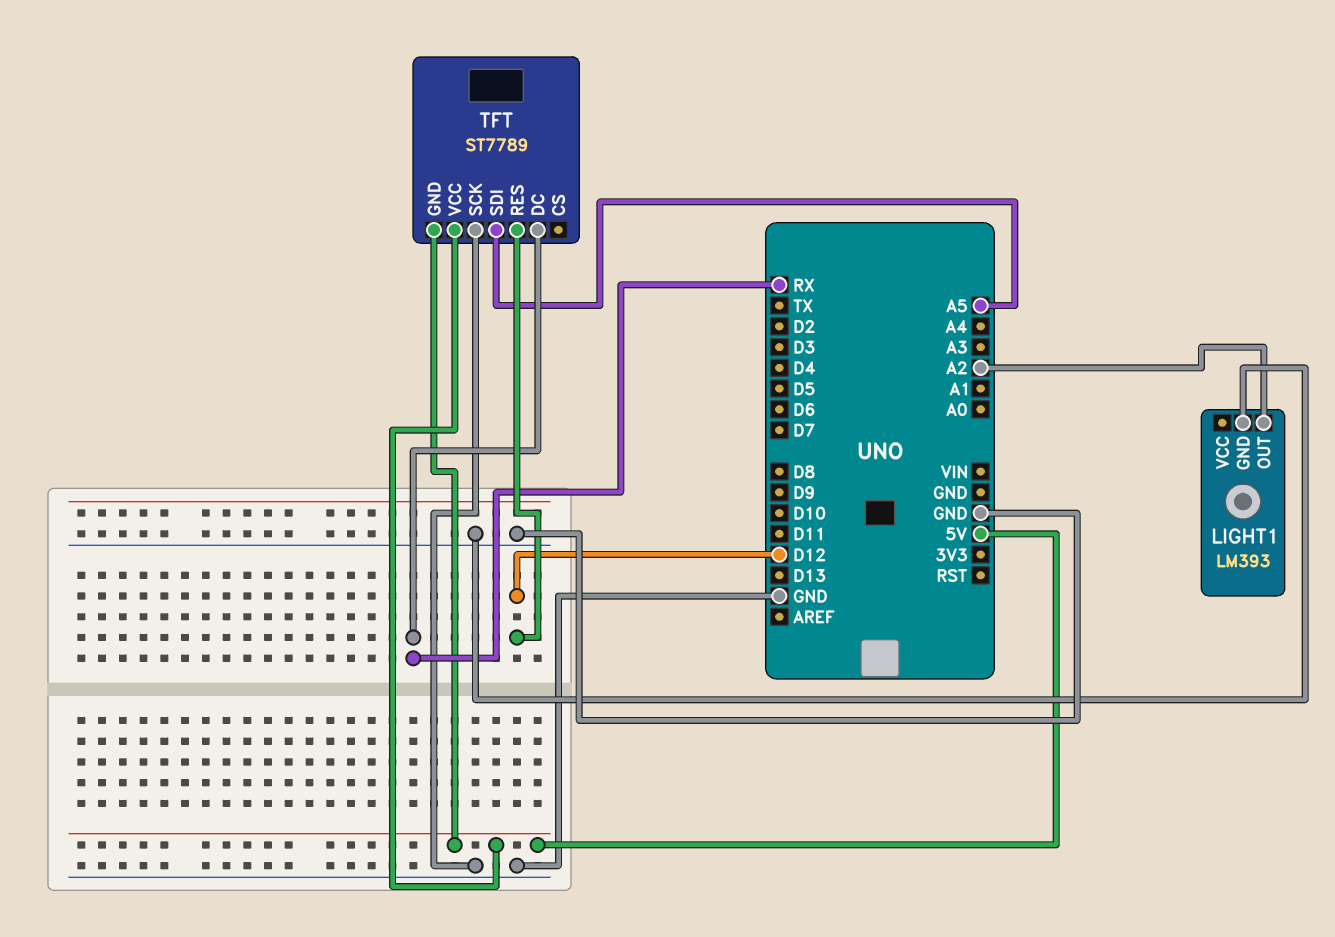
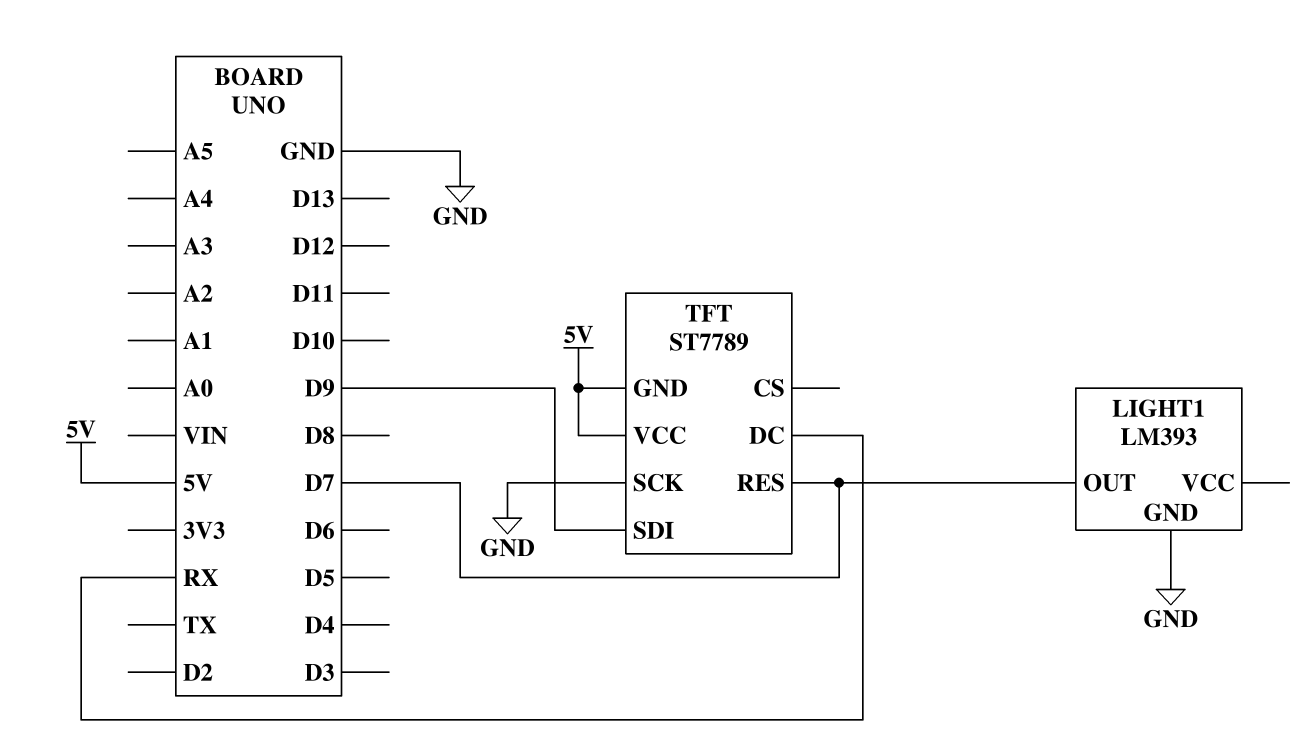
LIGHT1 pin OUT: A2 -> D7
TFT pin RES: D12 -> D7
TFT pin SDI: A5 -> D9

